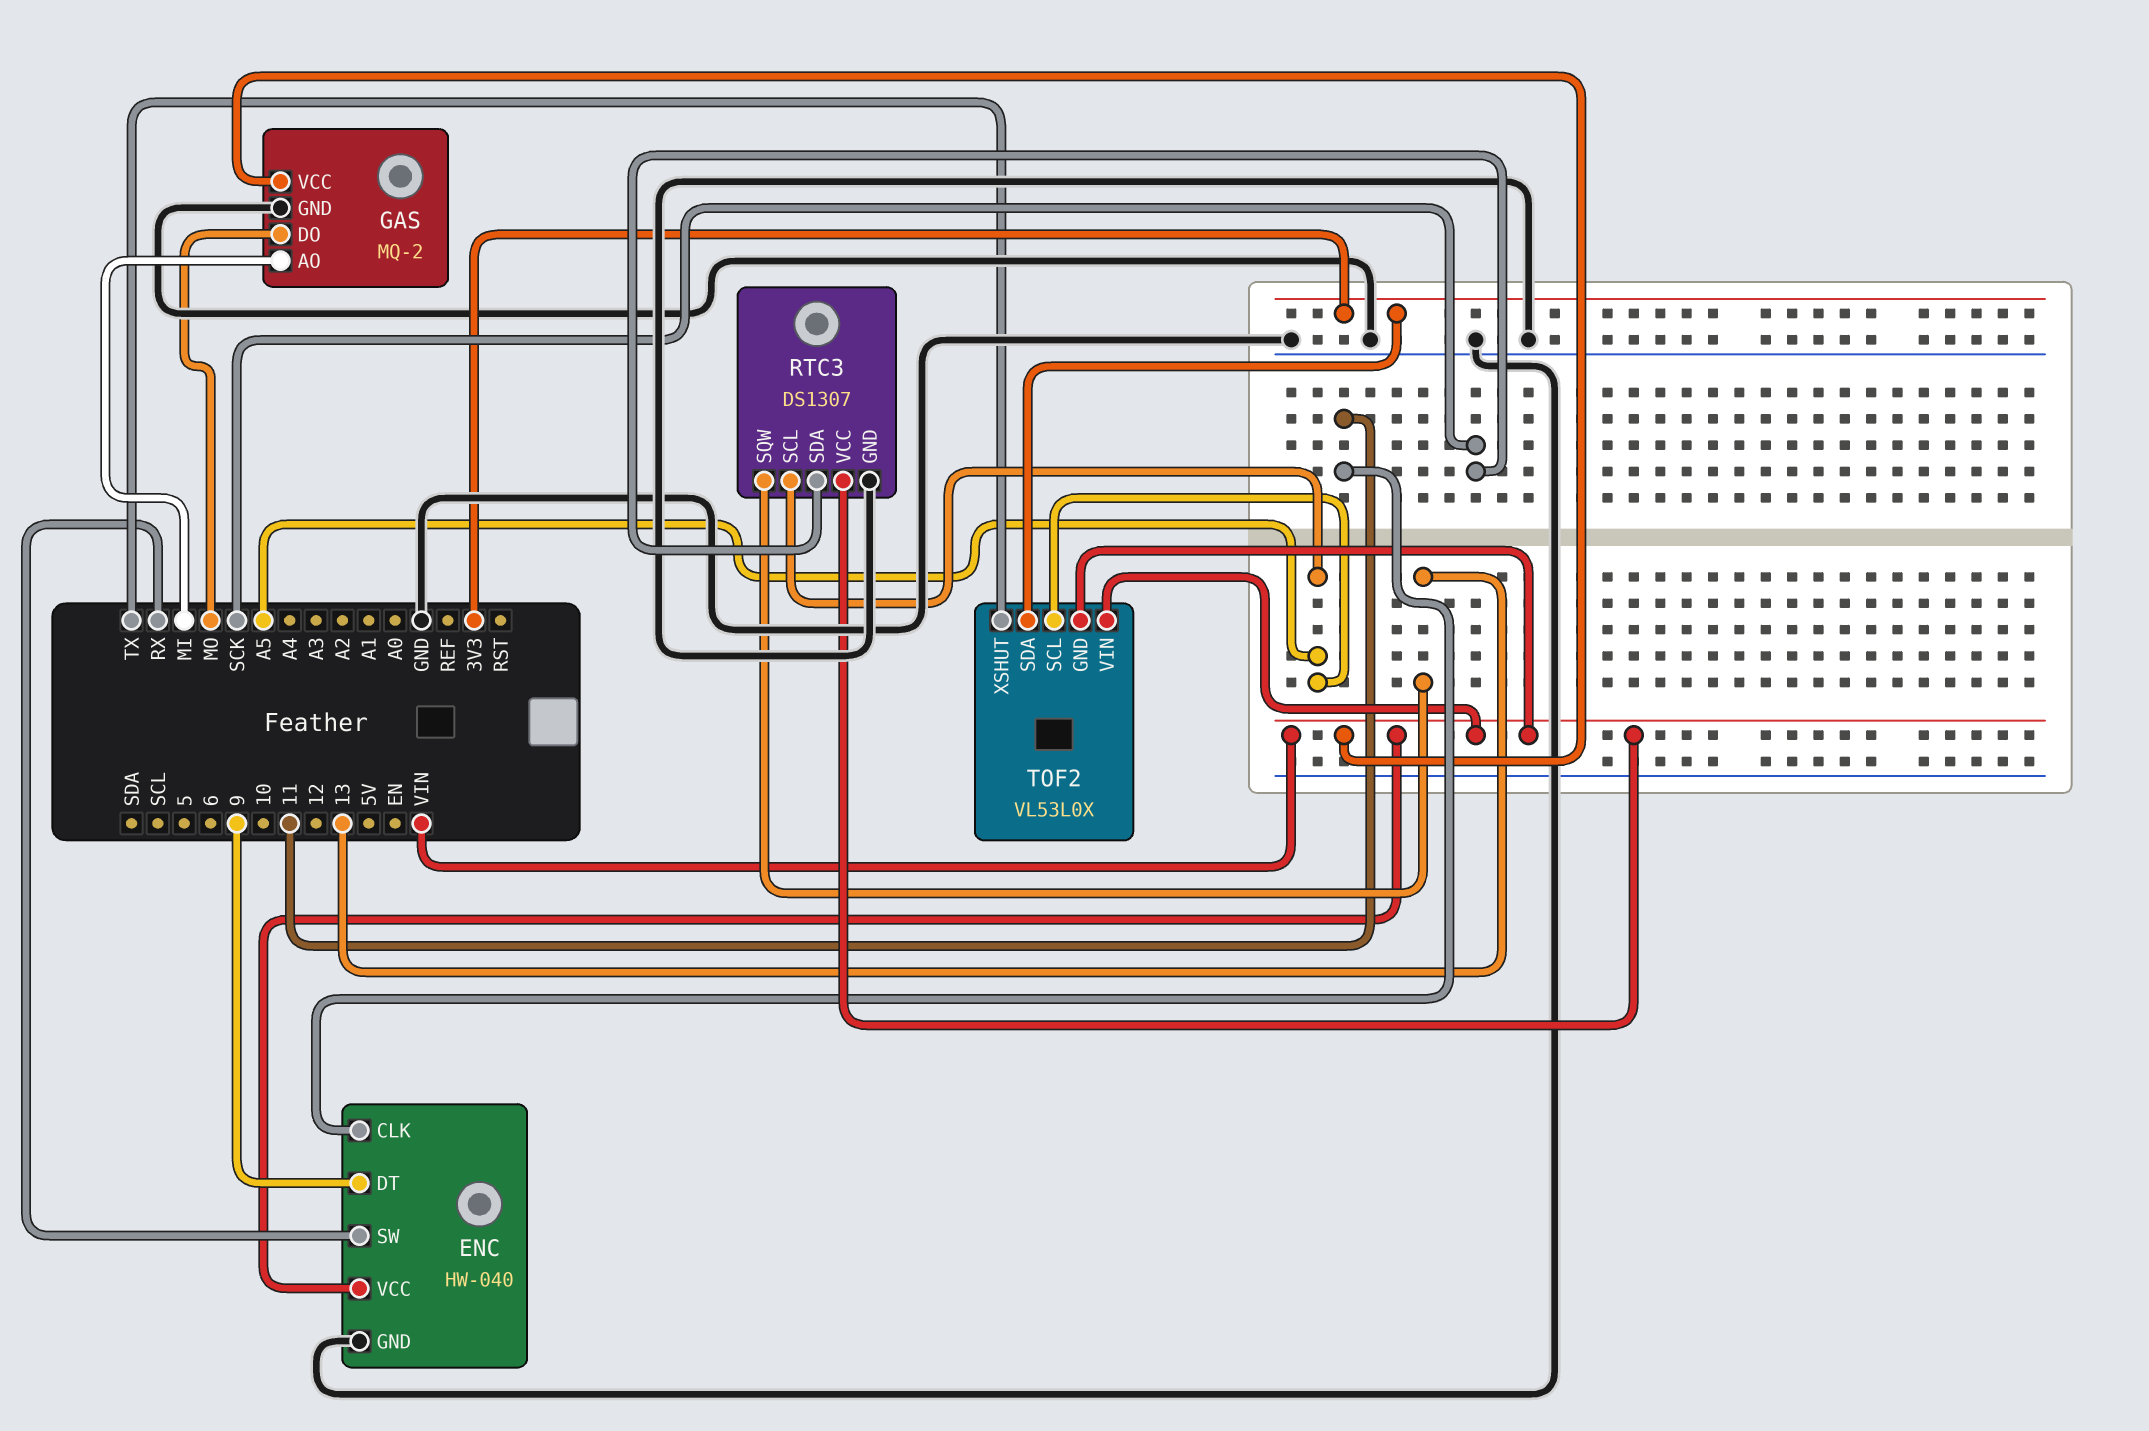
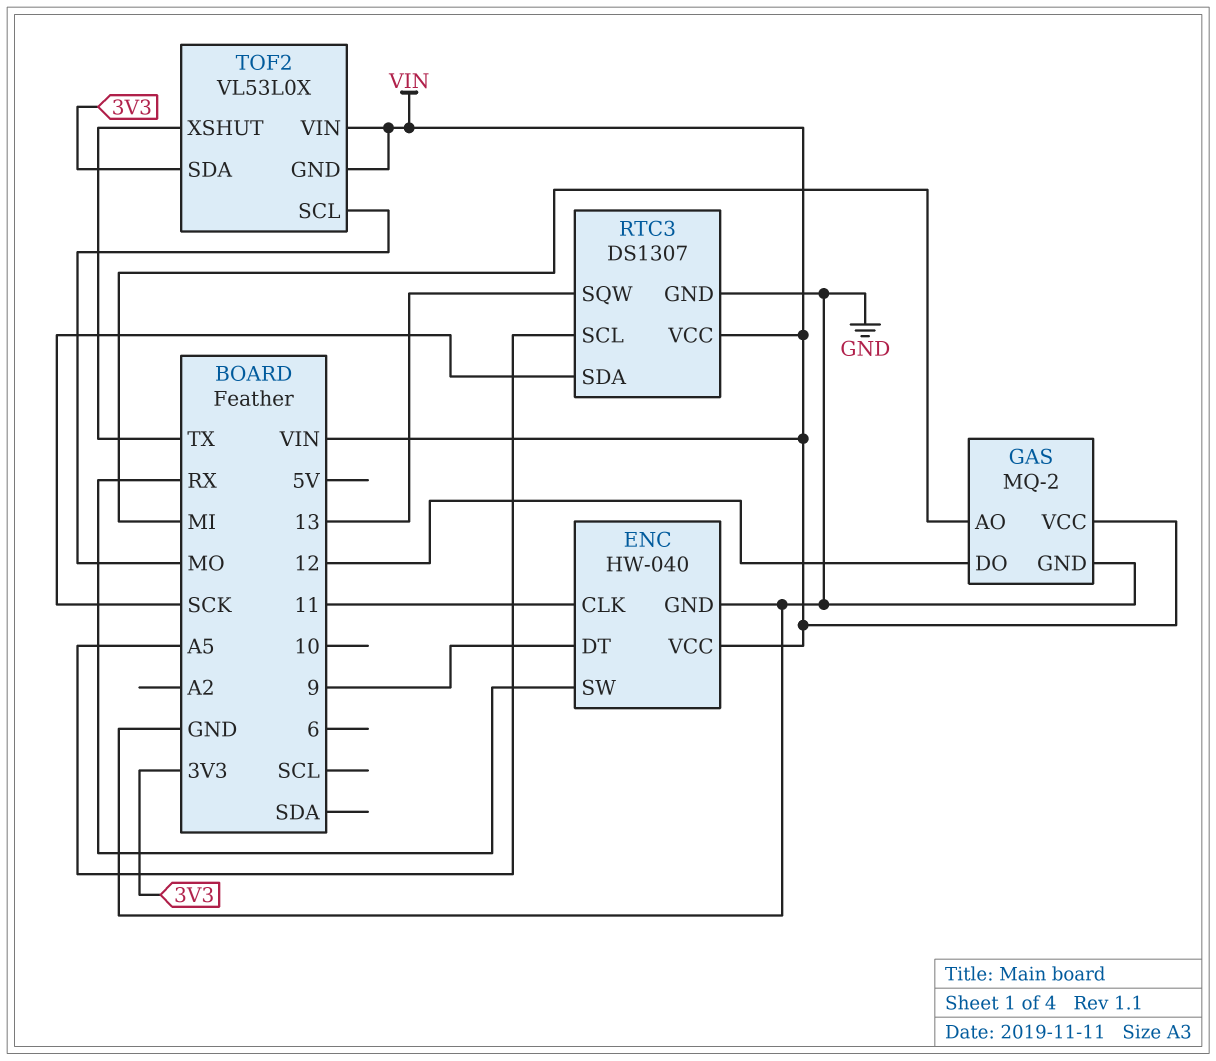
GAS pin DO: MO -> 12
TOF2 pin SCL: A5 -> MO

